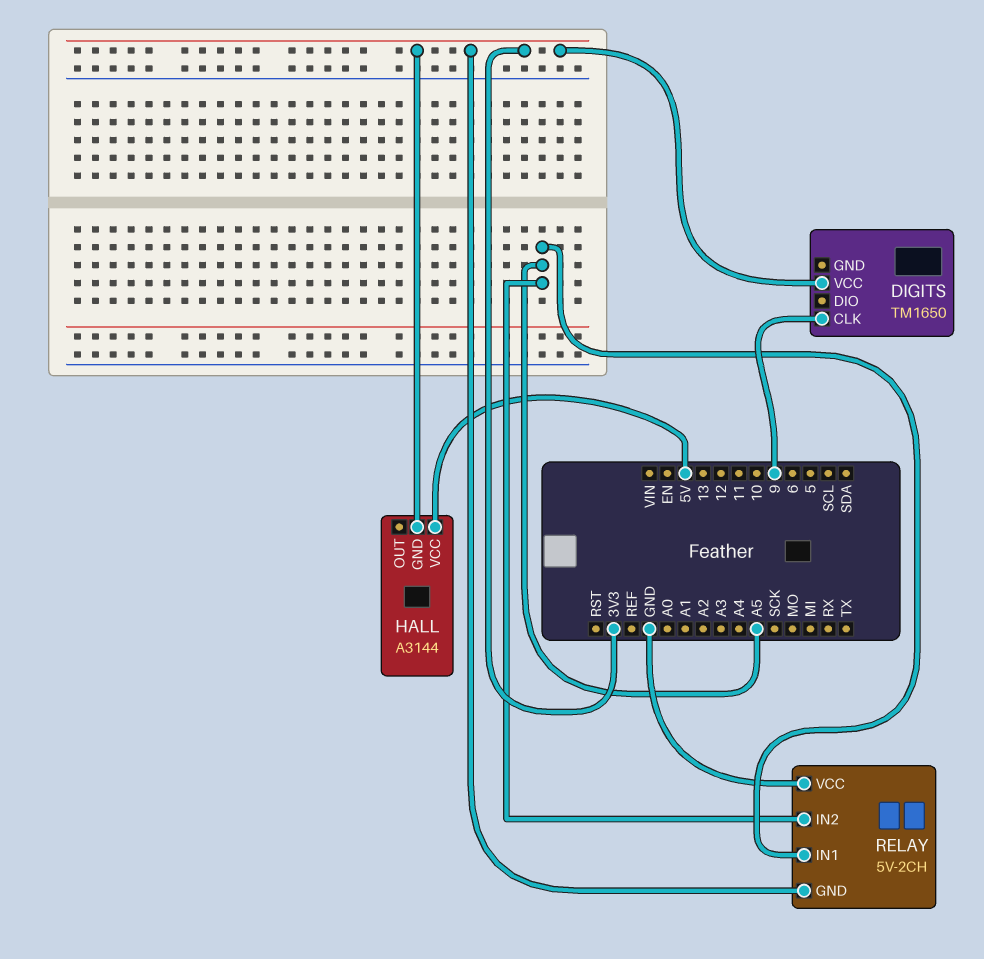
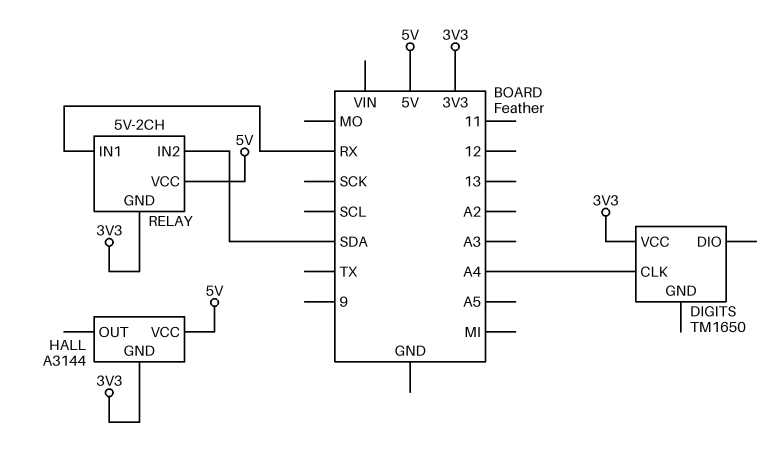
DIGITS pin CLK: 9 -> A4
RELAY pin IN1: A5 -> RX
RELAY pin IN2: A5 -> SDA
RELAY pin VCC: GND -> 5V

